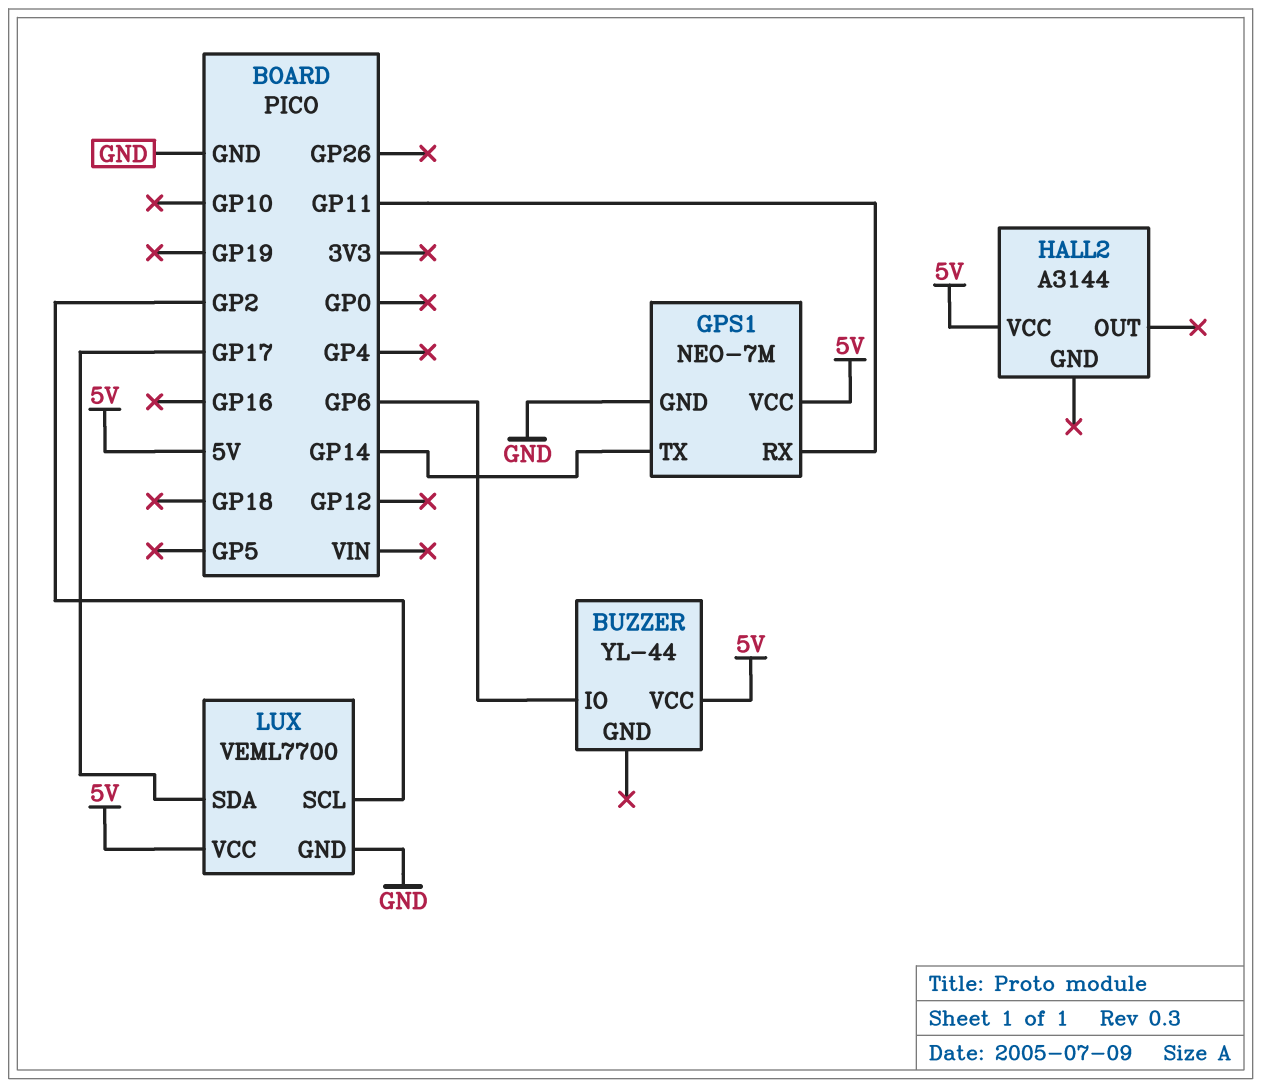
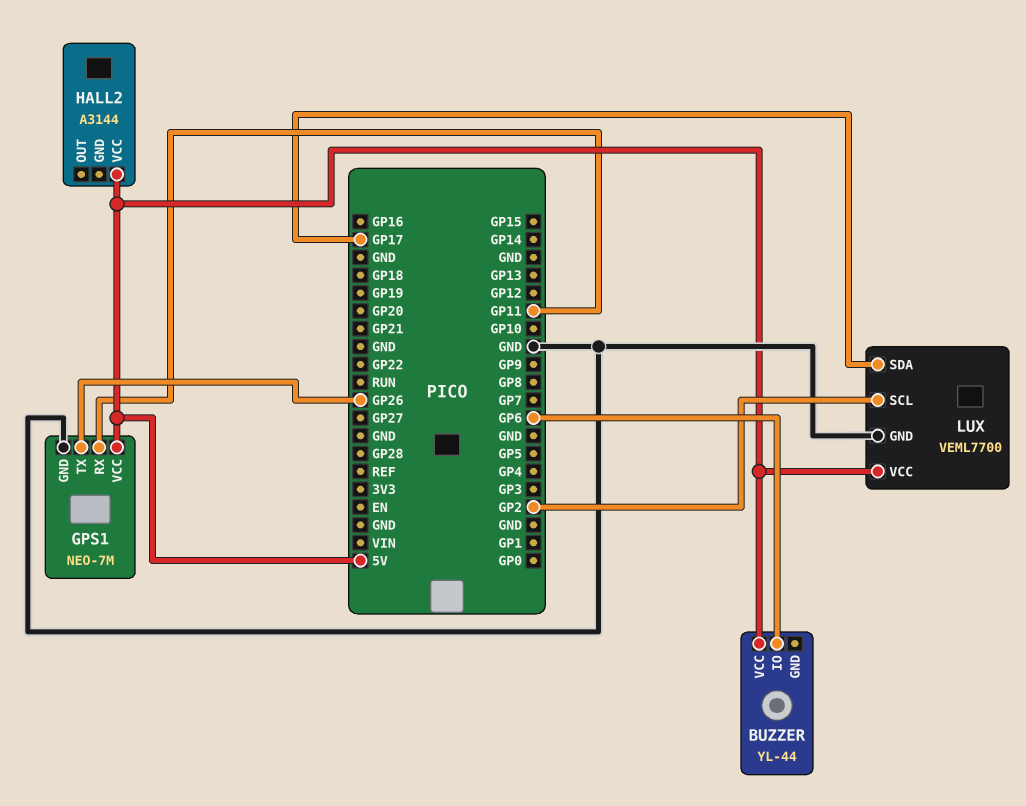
GPS1 pin TX: GP14 -> GP26

